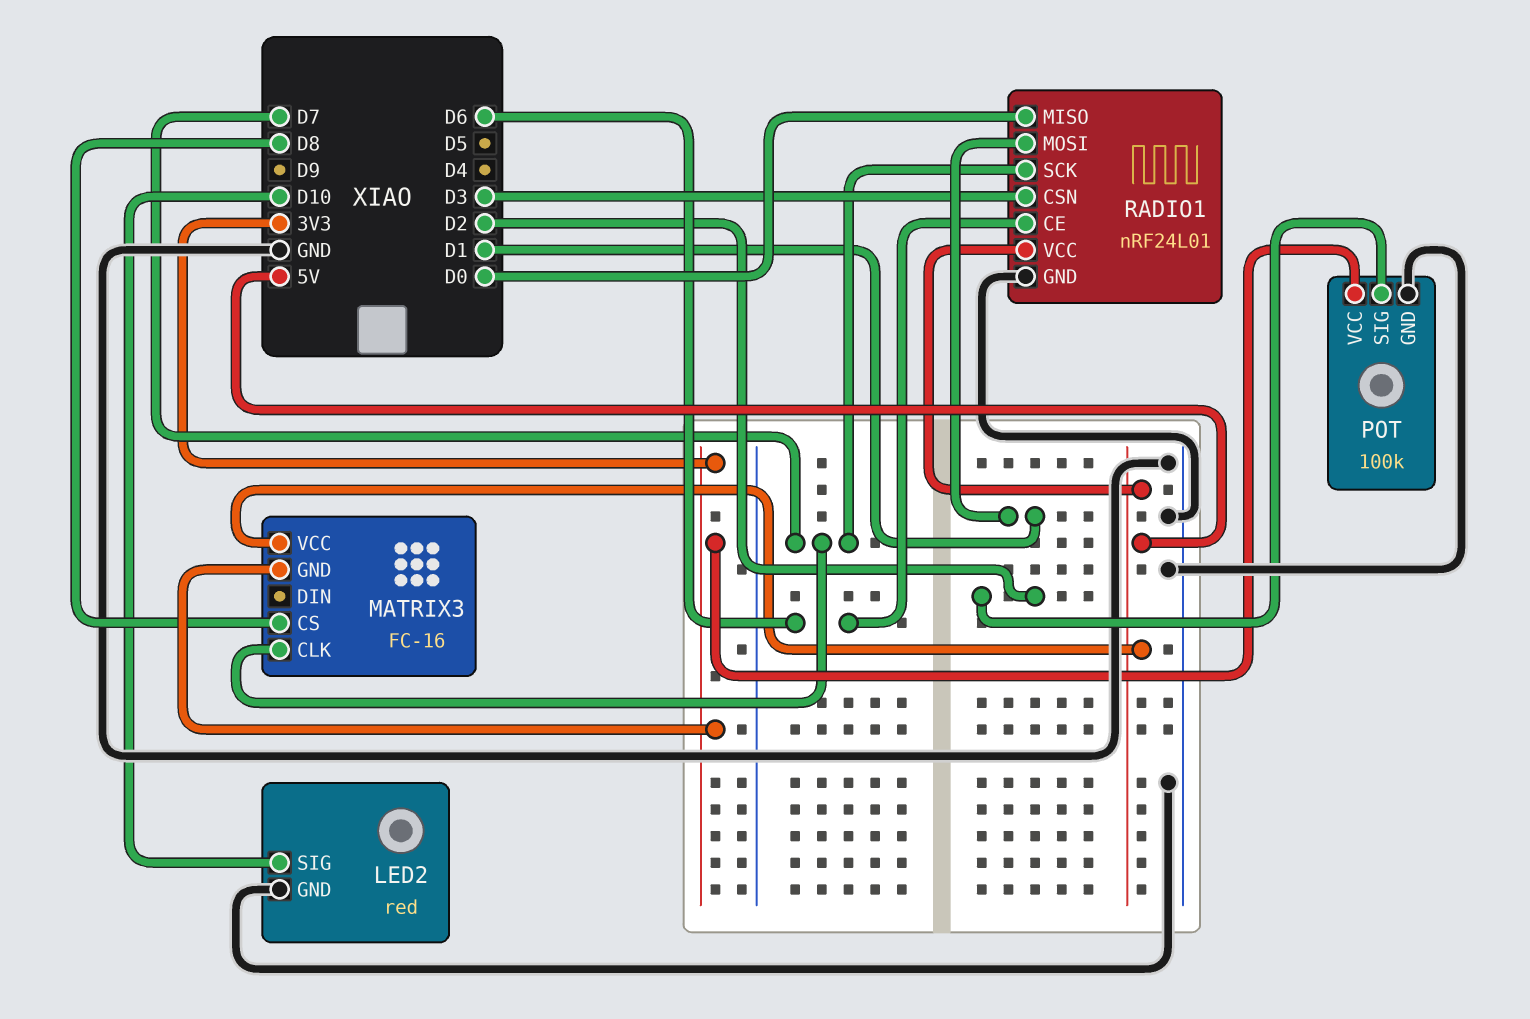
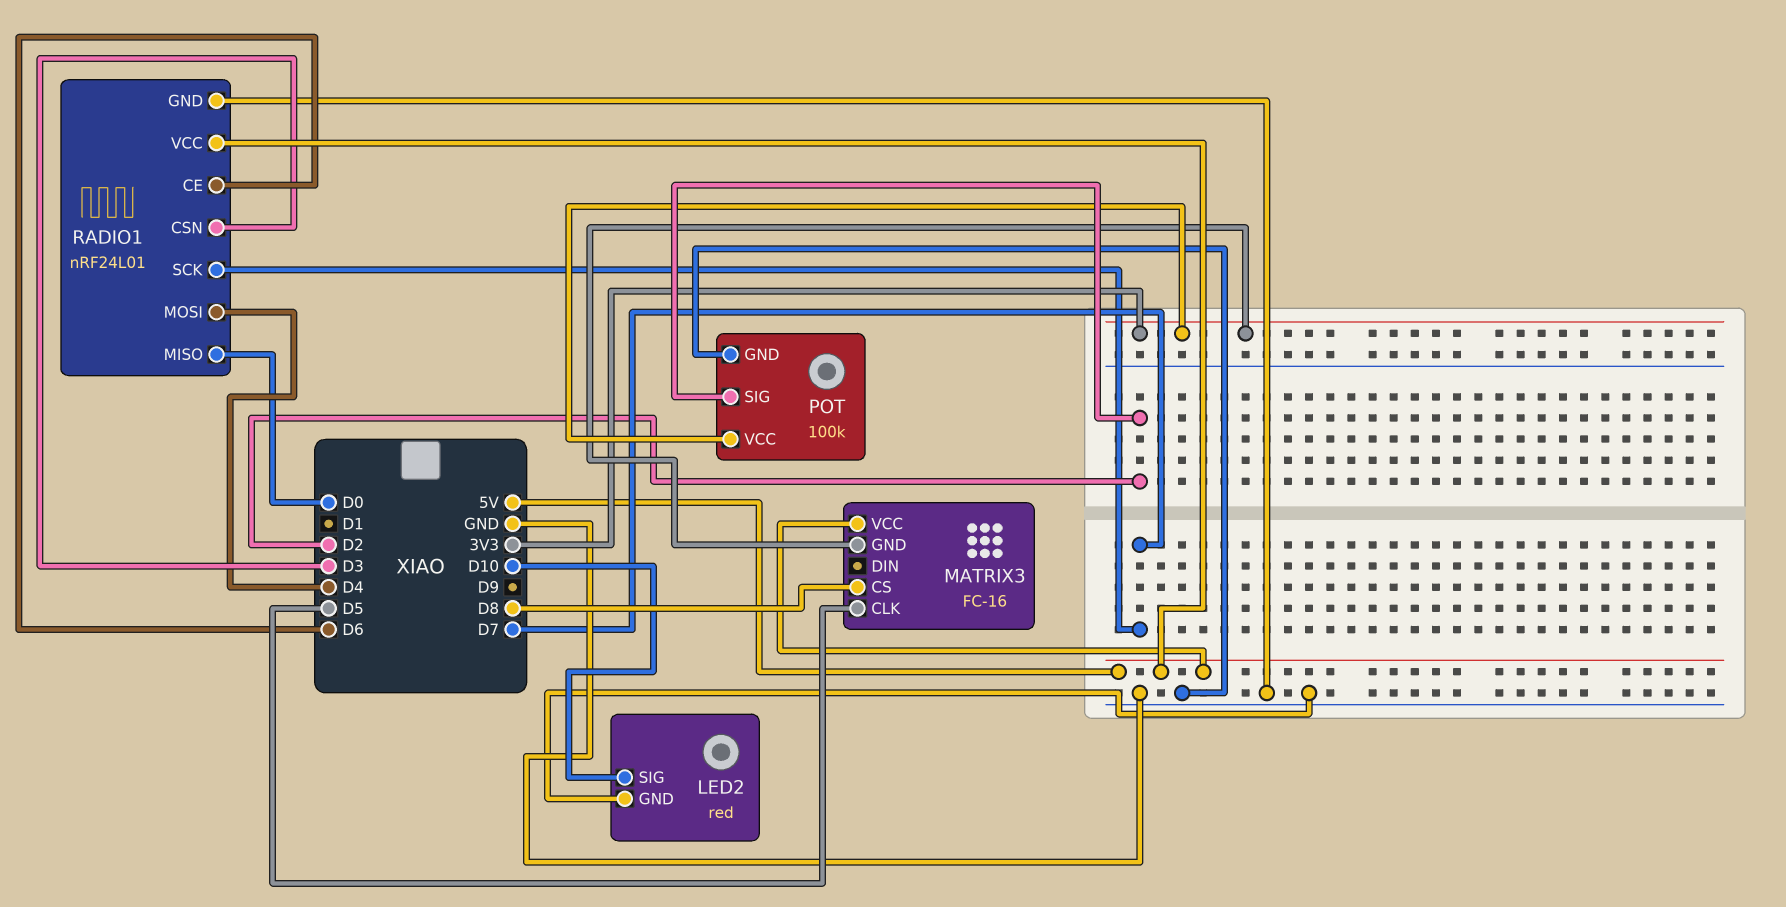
MATRIX3 pin CLK: D7 -> D5
RADIO1 pin MOSI: D1 -> D4

